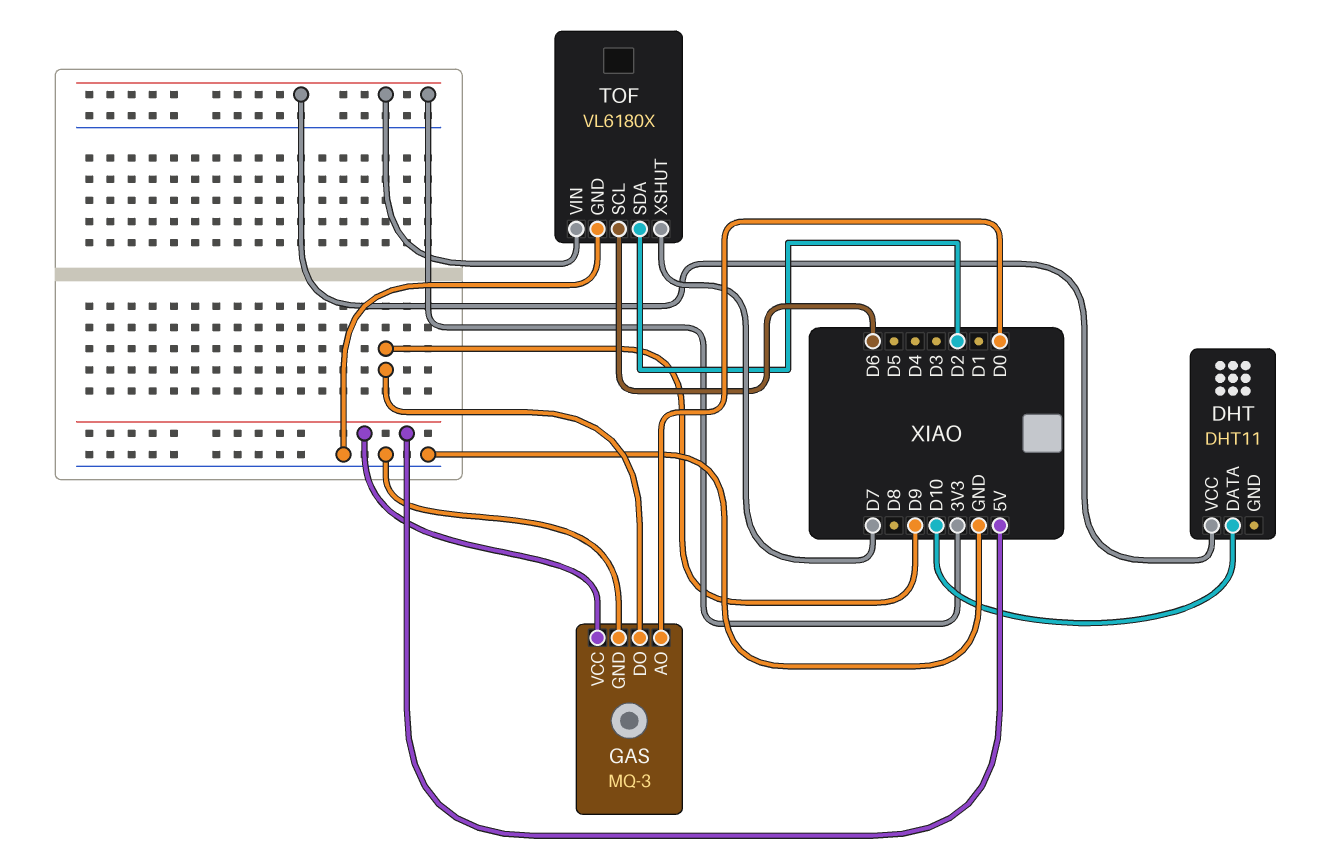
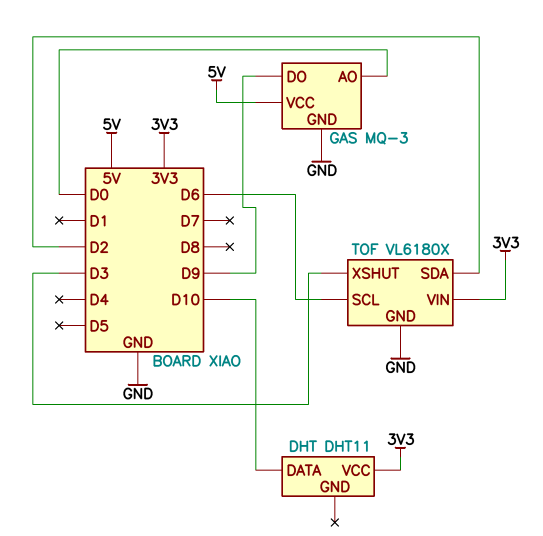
TOF pin XSHUT: D7 -> D3

